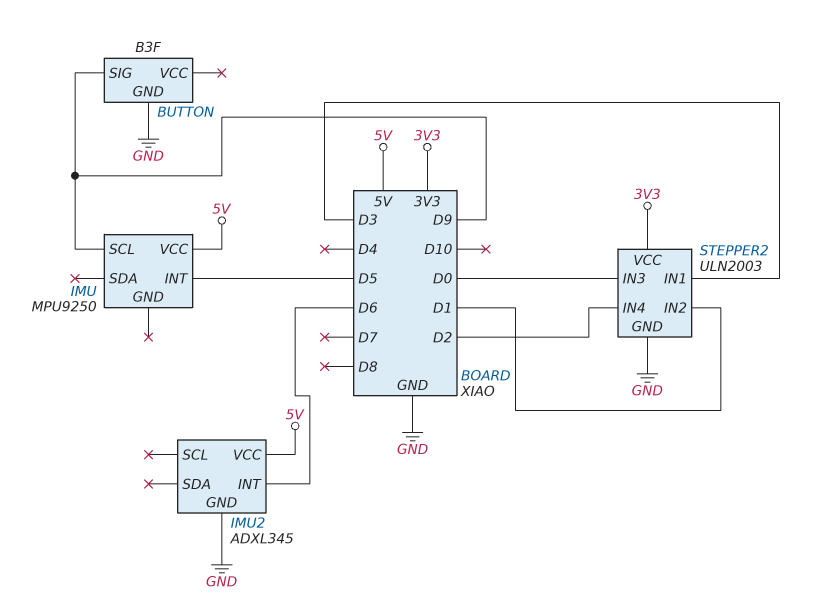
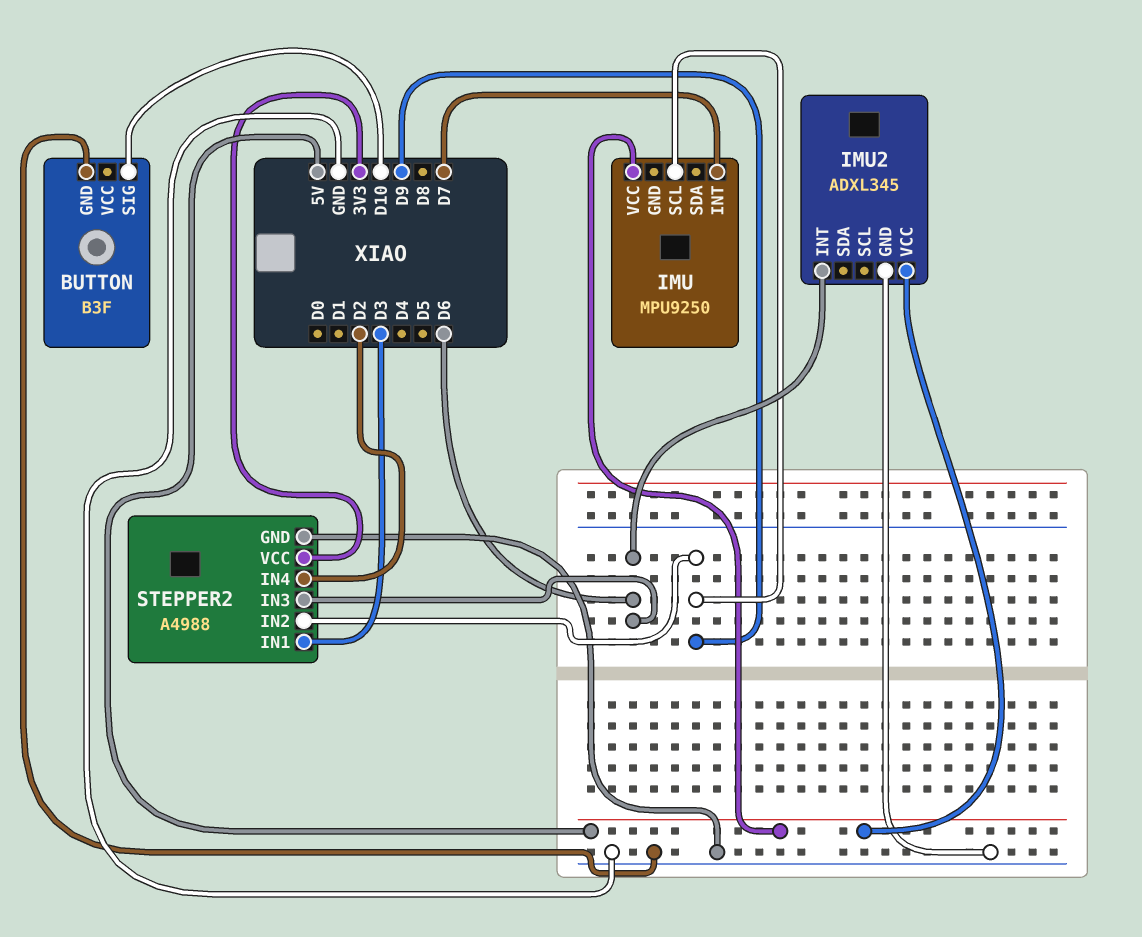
BUTTON pin SIG: D9 -> D10
IMU pin INT: D5 -> D7
STEPPER2: ULN2003 -> A4988
STEPPER2 pin IN2: D1 -> D9
STEPPER2 pin IN3: D0 -> D6

